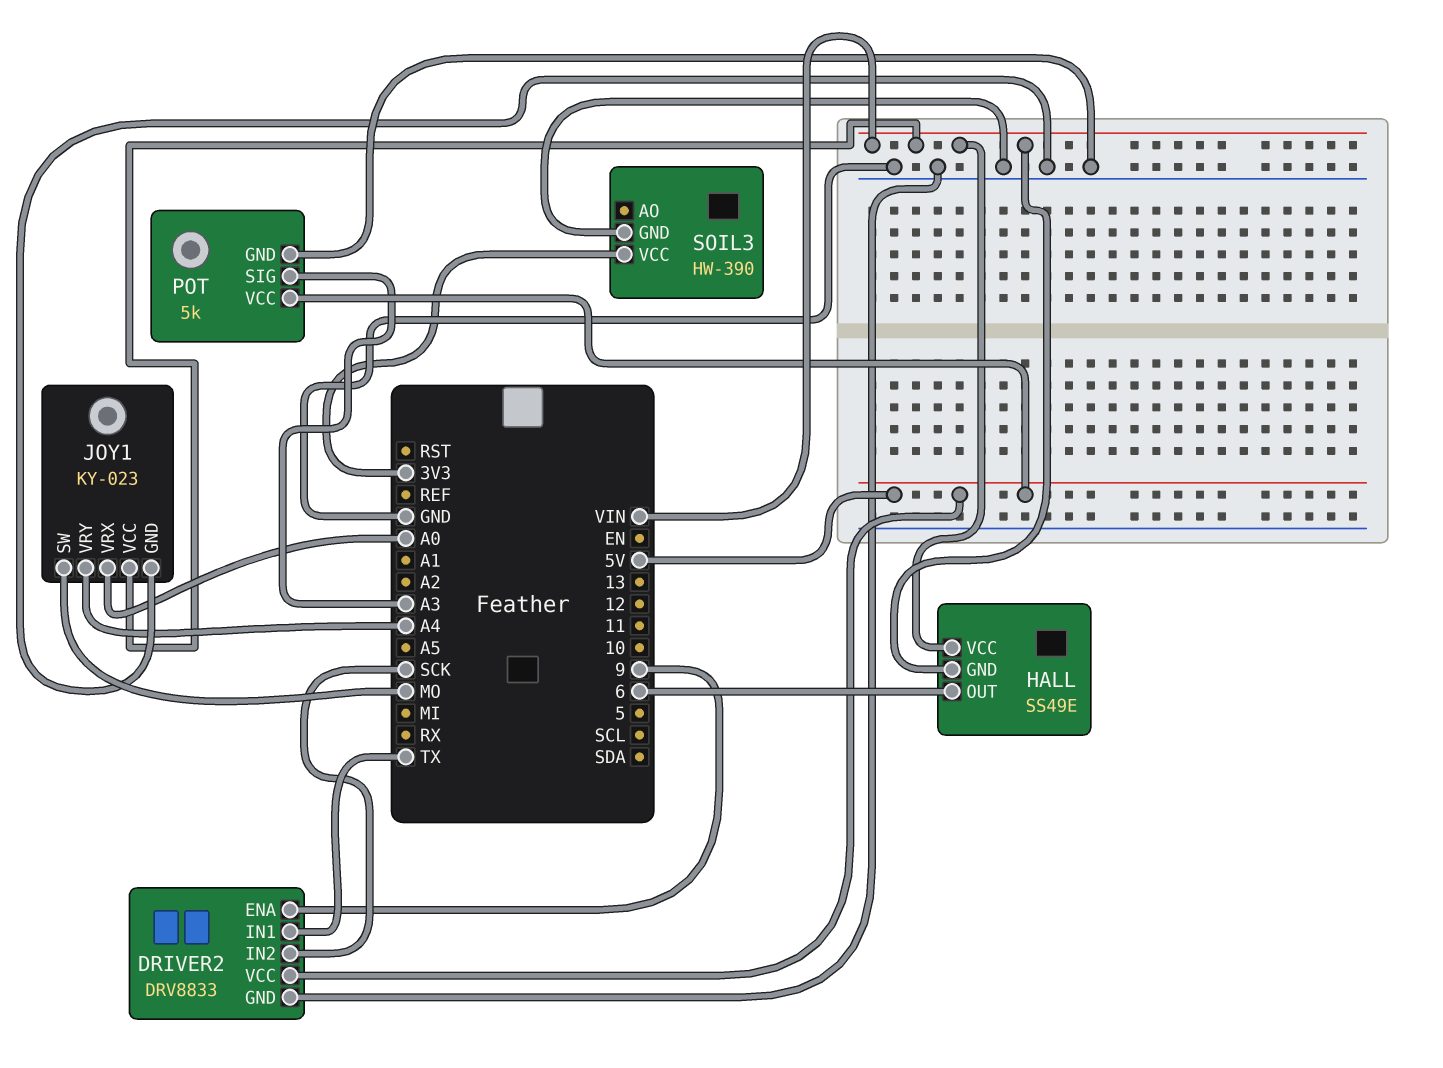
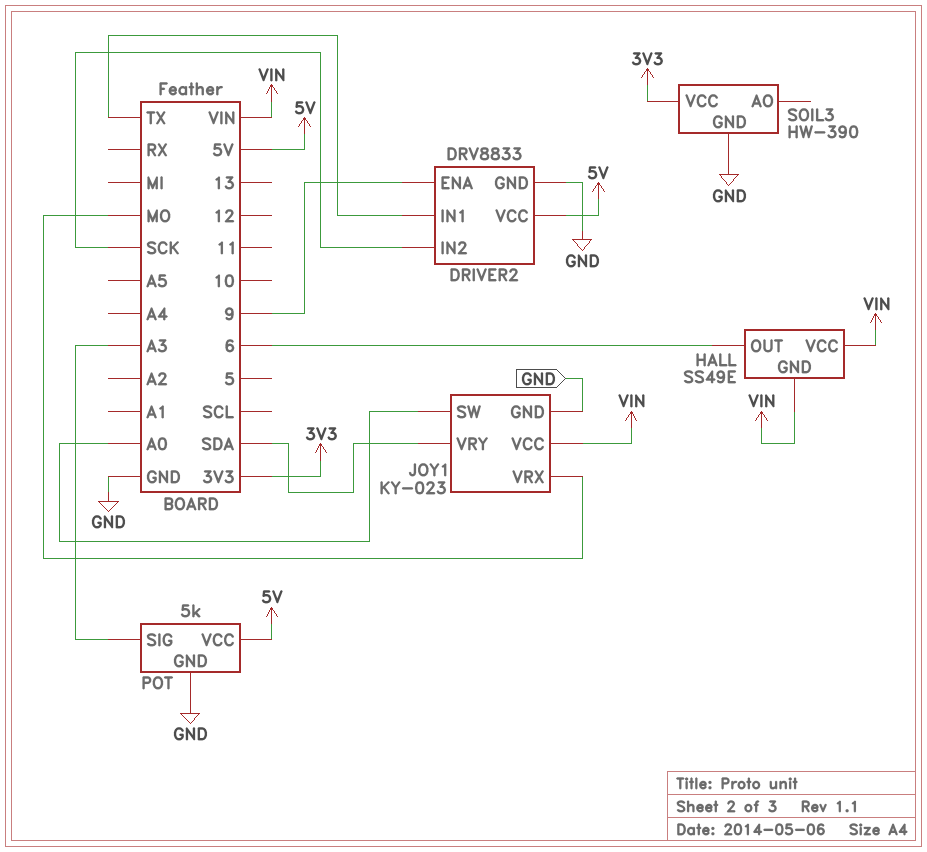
JOY1 pin SW: MO -> A0
JOY1 pin VRX: A0 -> MO
JOY1 pin VRY: A4 -> SDA

